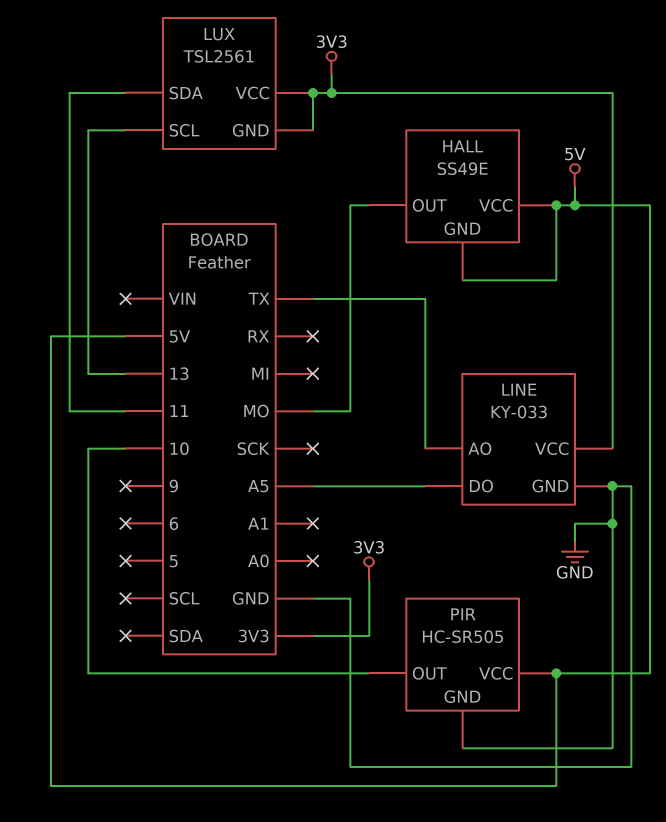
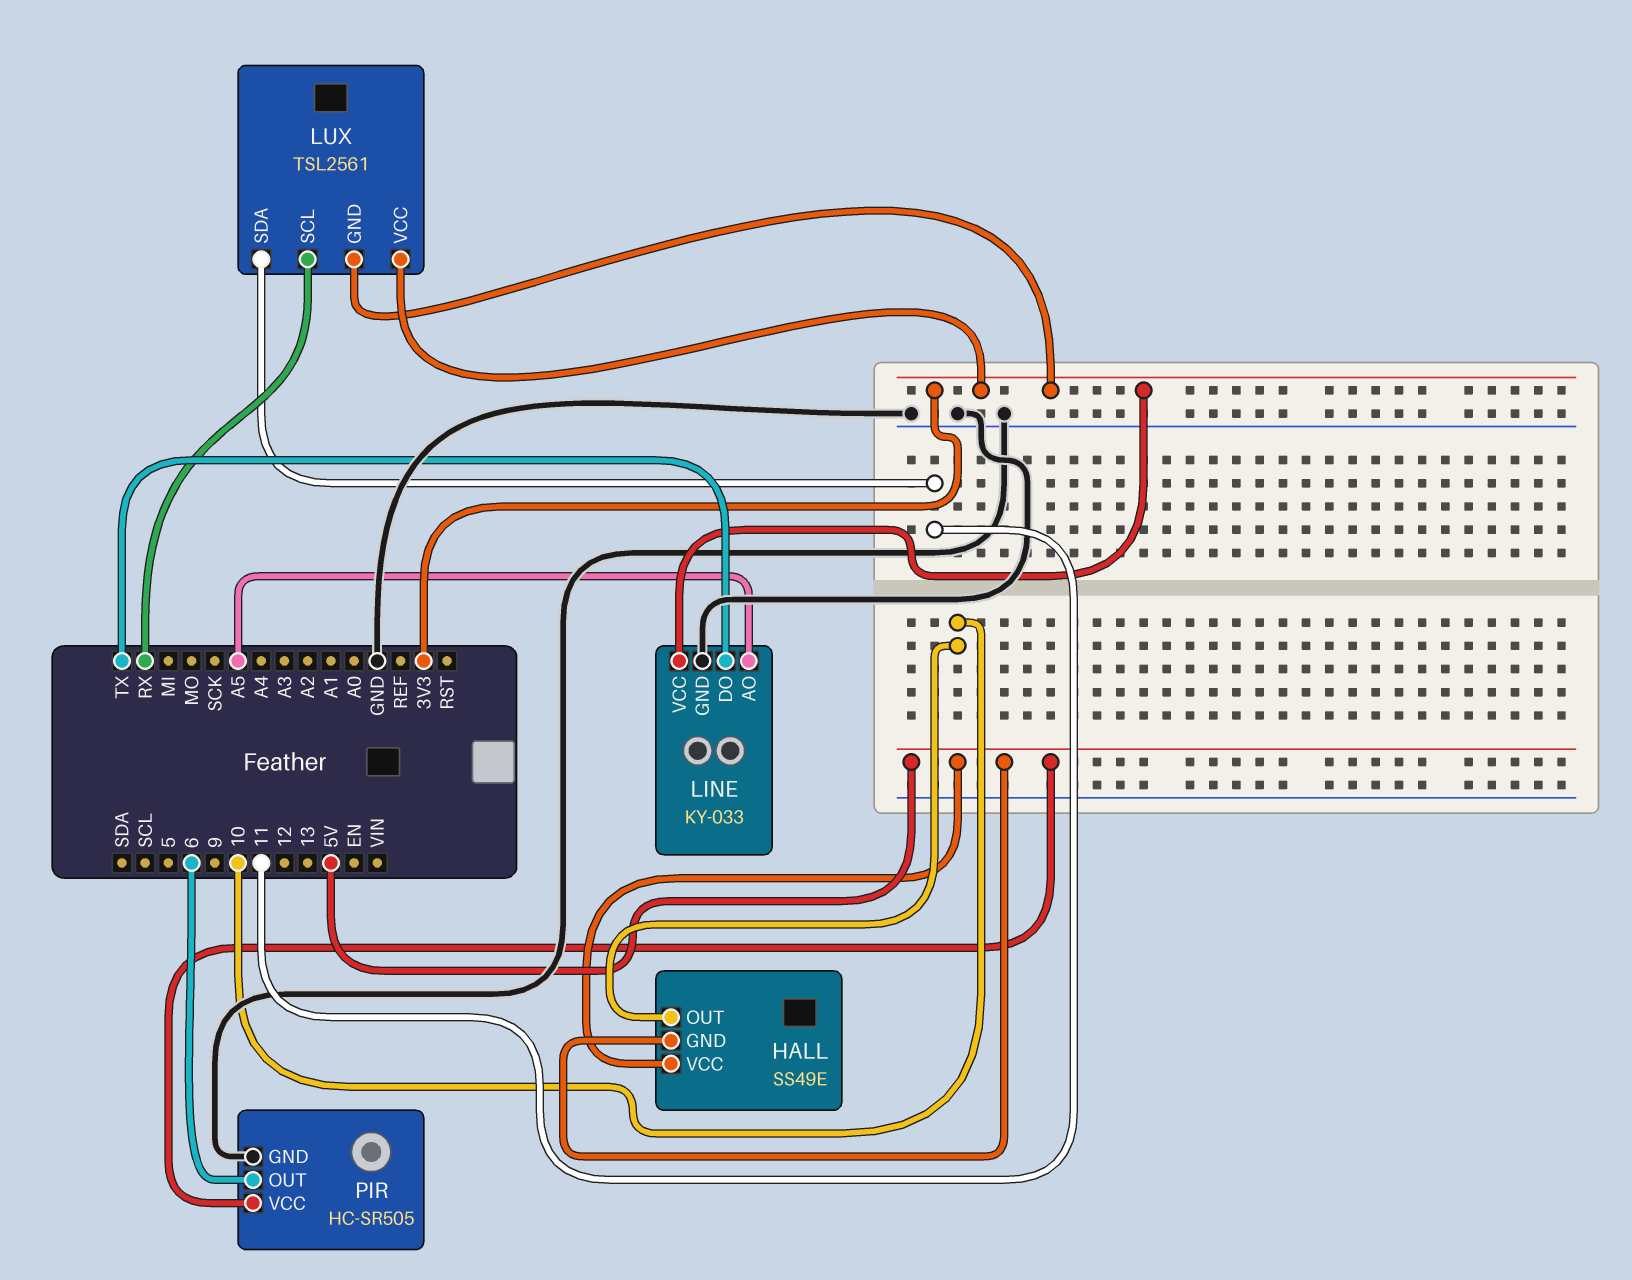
HALL pin OUT: MO -> 10
LINE pin AO: TX -> A5
LINE pin DO: A5 -> TX
LUX pin SCL: 13 -> RX
PIR pin OUT: 10 -> 6

